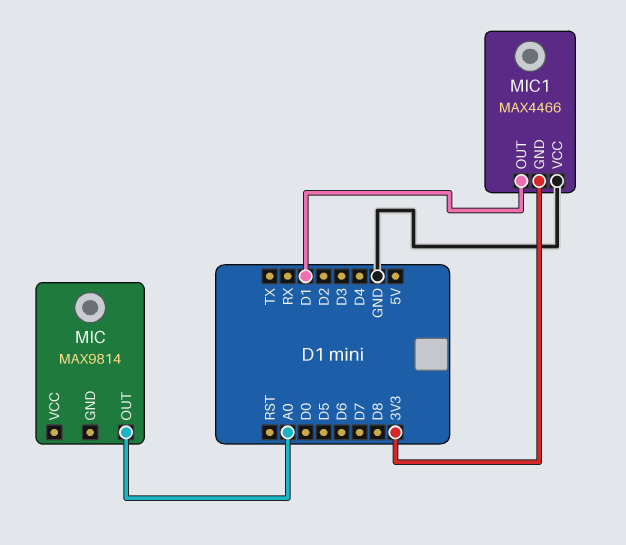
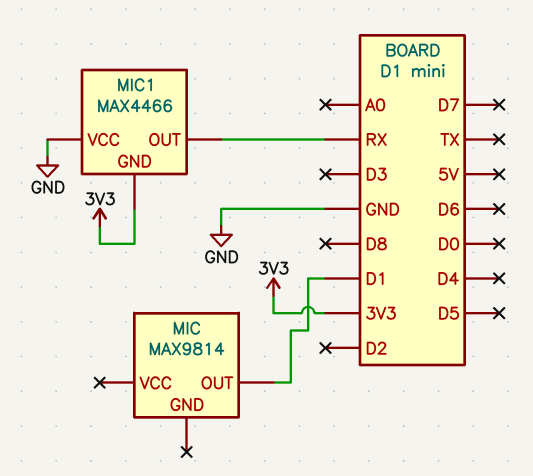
MIC pin OUT: A0 -> D1
MIC1 pin OUT: D1 -> RX

